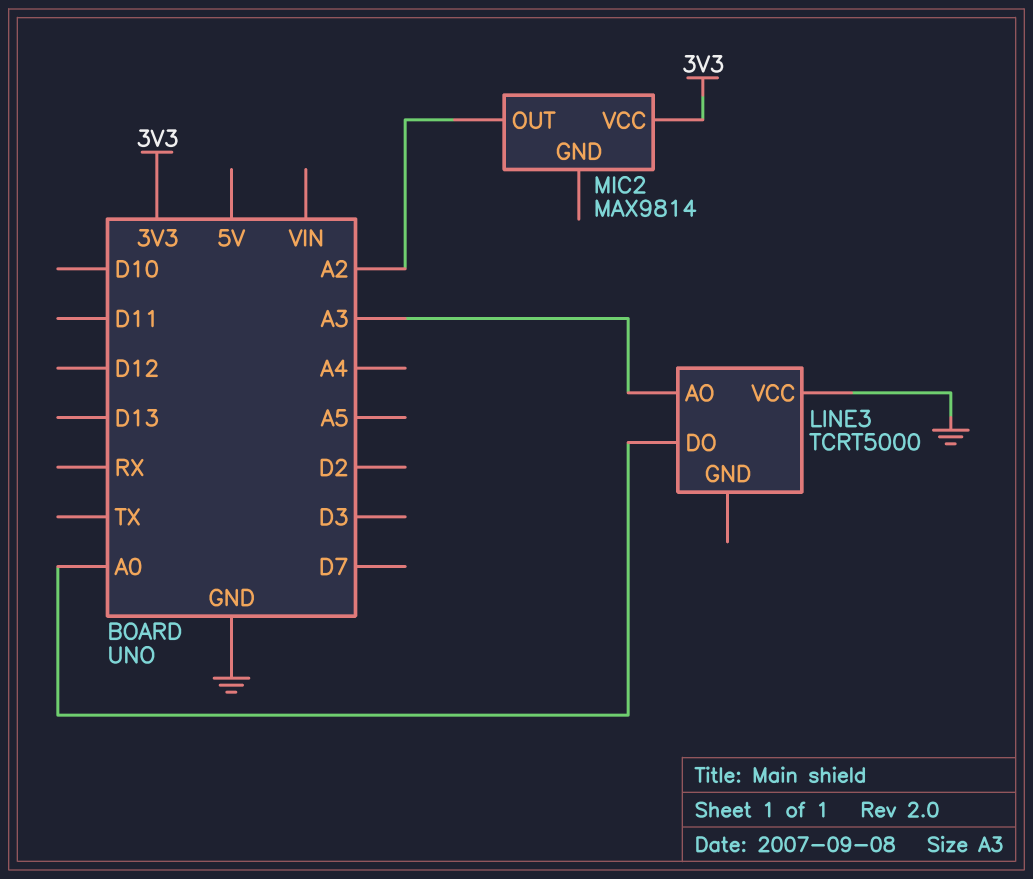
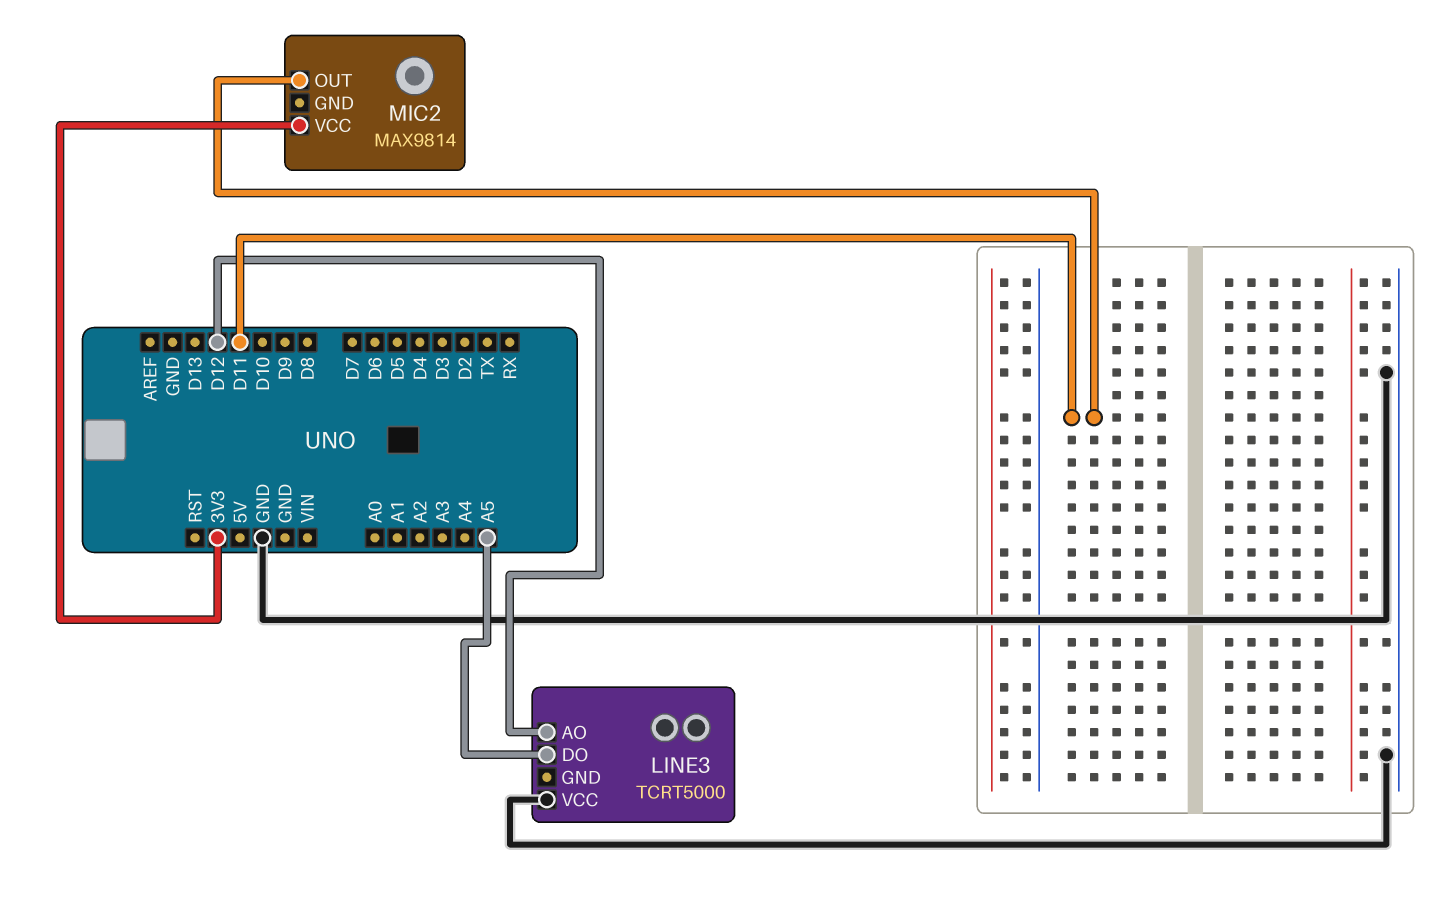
LINE3 pin AO: A3 -> D12
LINE3 pin DO: A0 -> A5
MIC2 pin OUT: A2 -> D11

